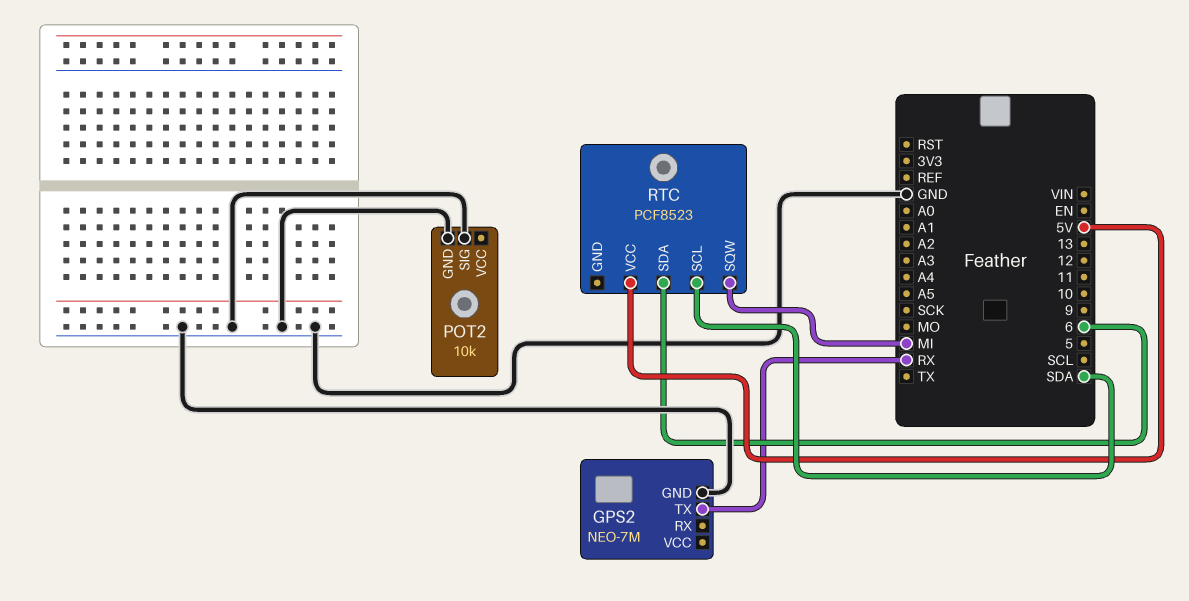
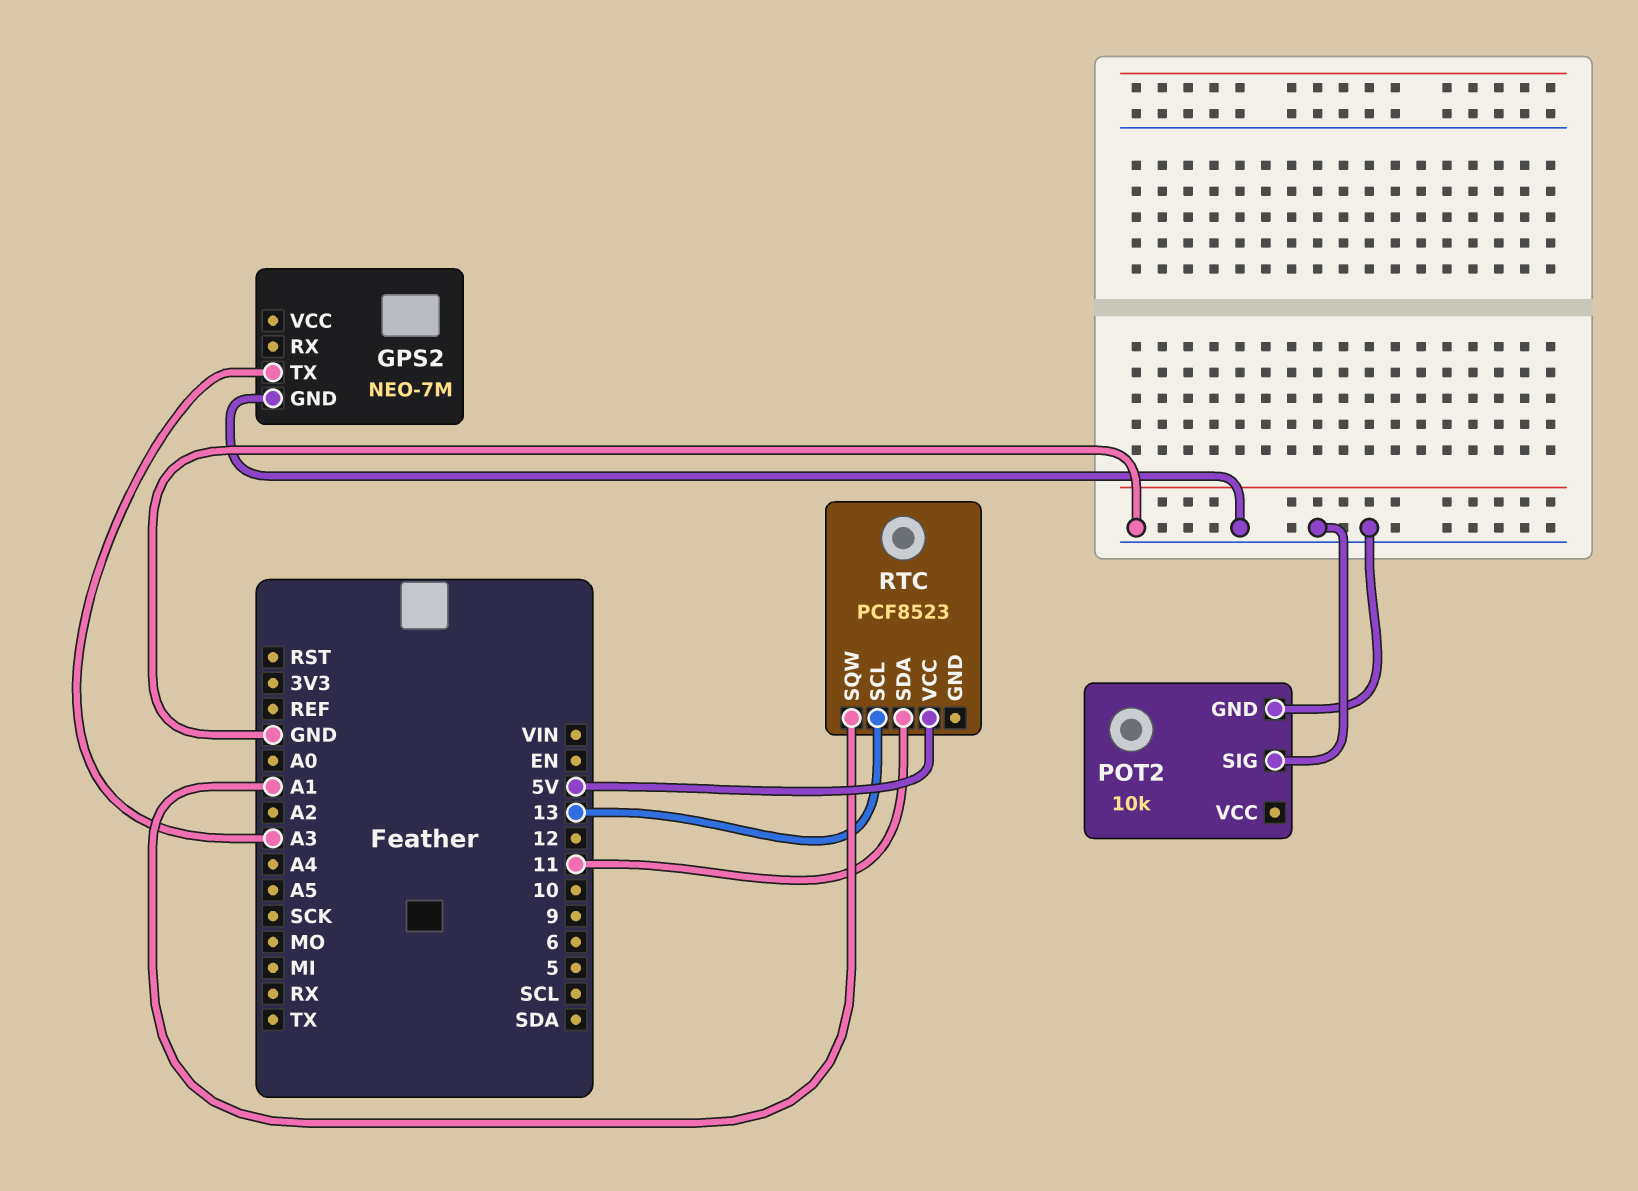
GPS2 pin TX: RX -> A3
RTC pin SCL: SDA -> 13
RTC pin SDA: 6 -> 11
RTC pin SQW: MI -> A1

